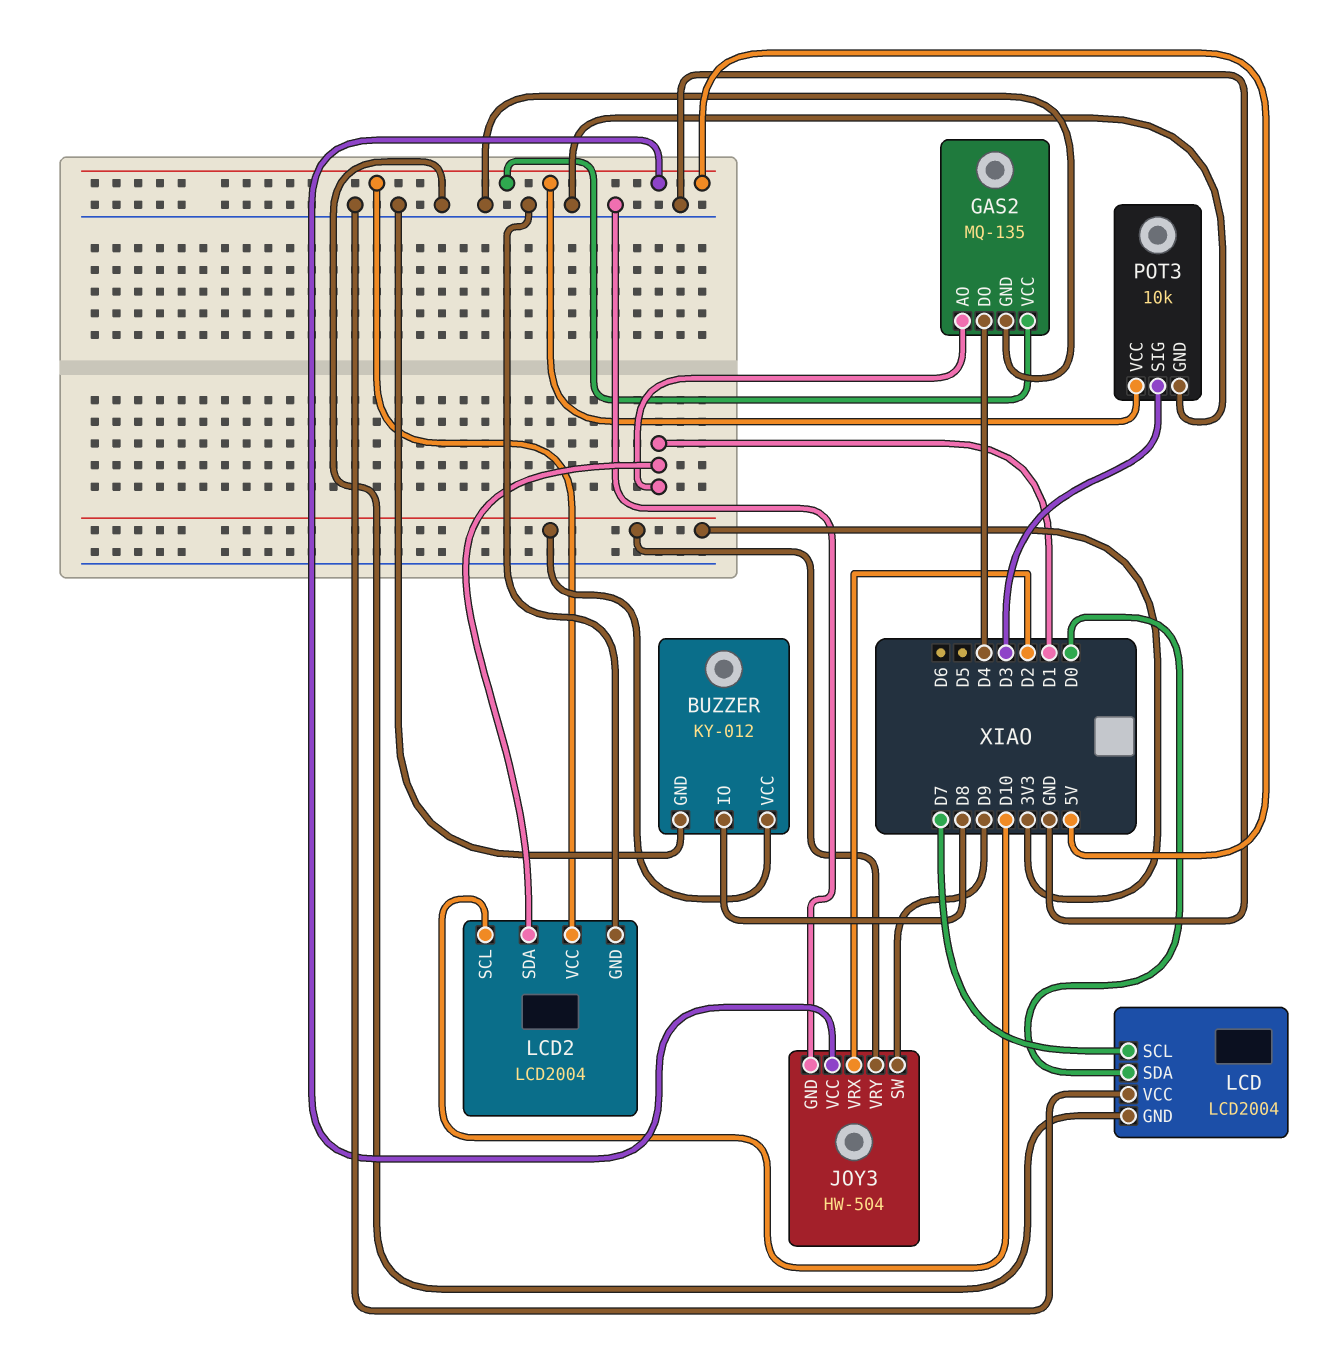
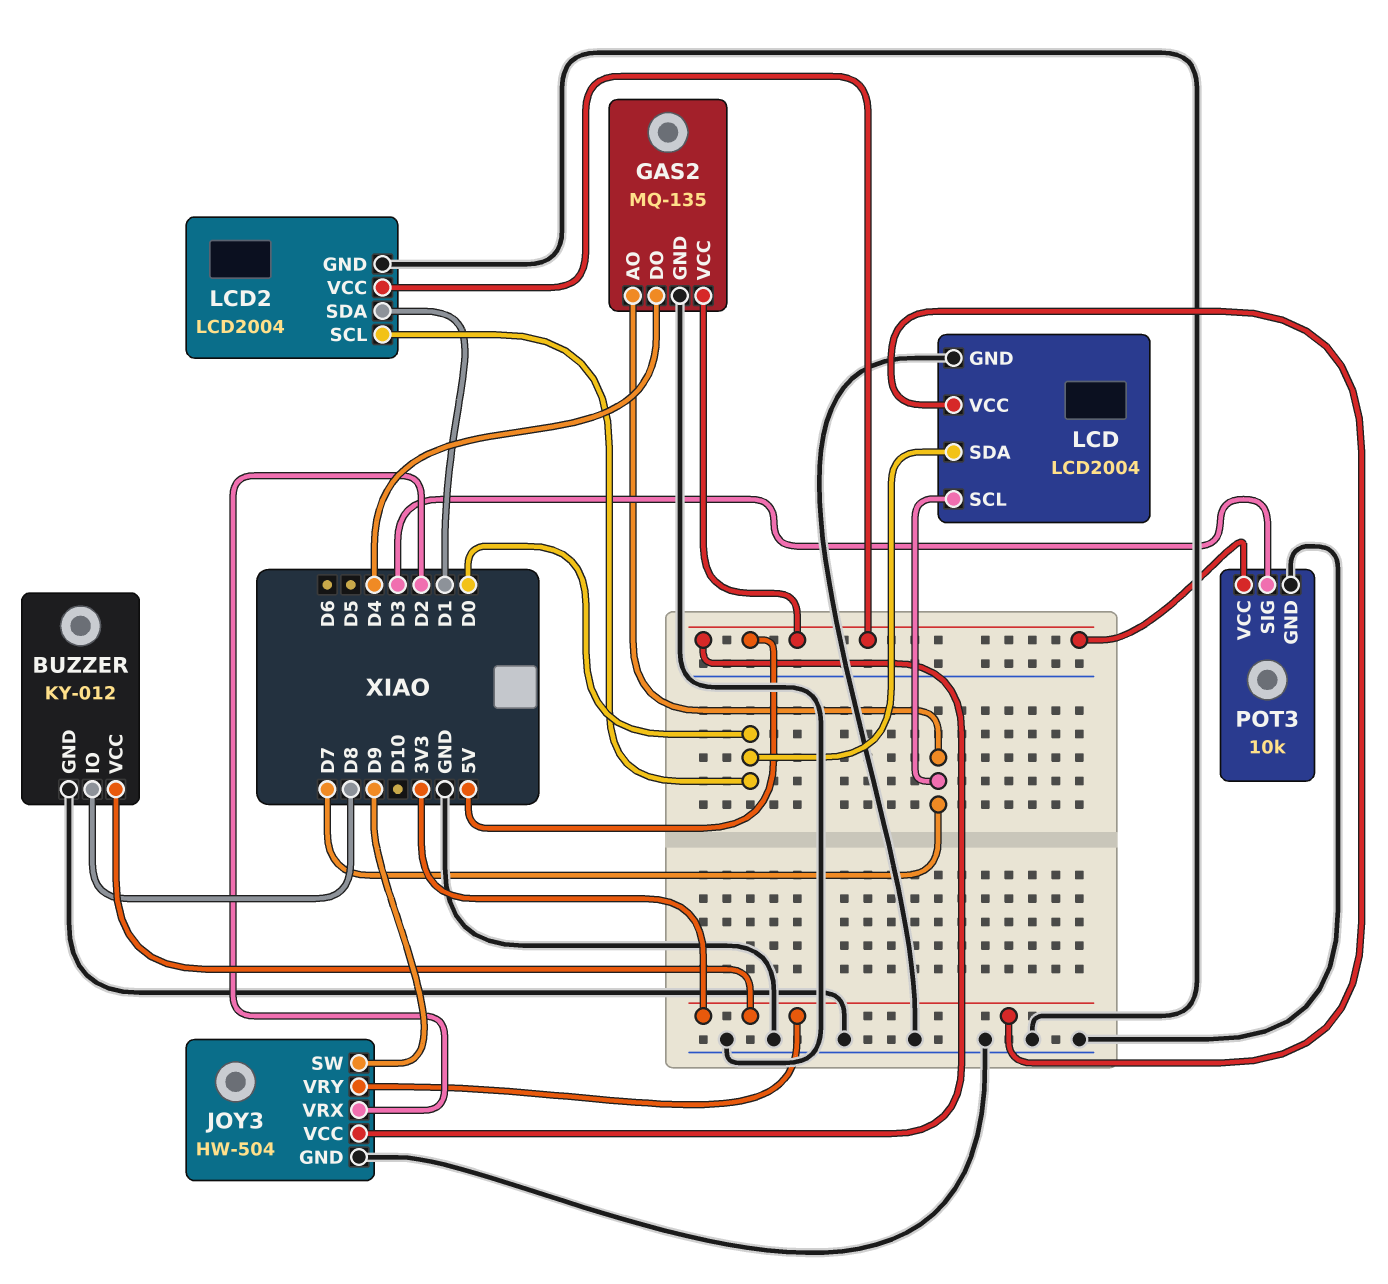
GAS2 pin AO: D1 -> D7
LCD pin VCC: GND -> 3V3
LCD2 pin SCL: D10 -> D0

